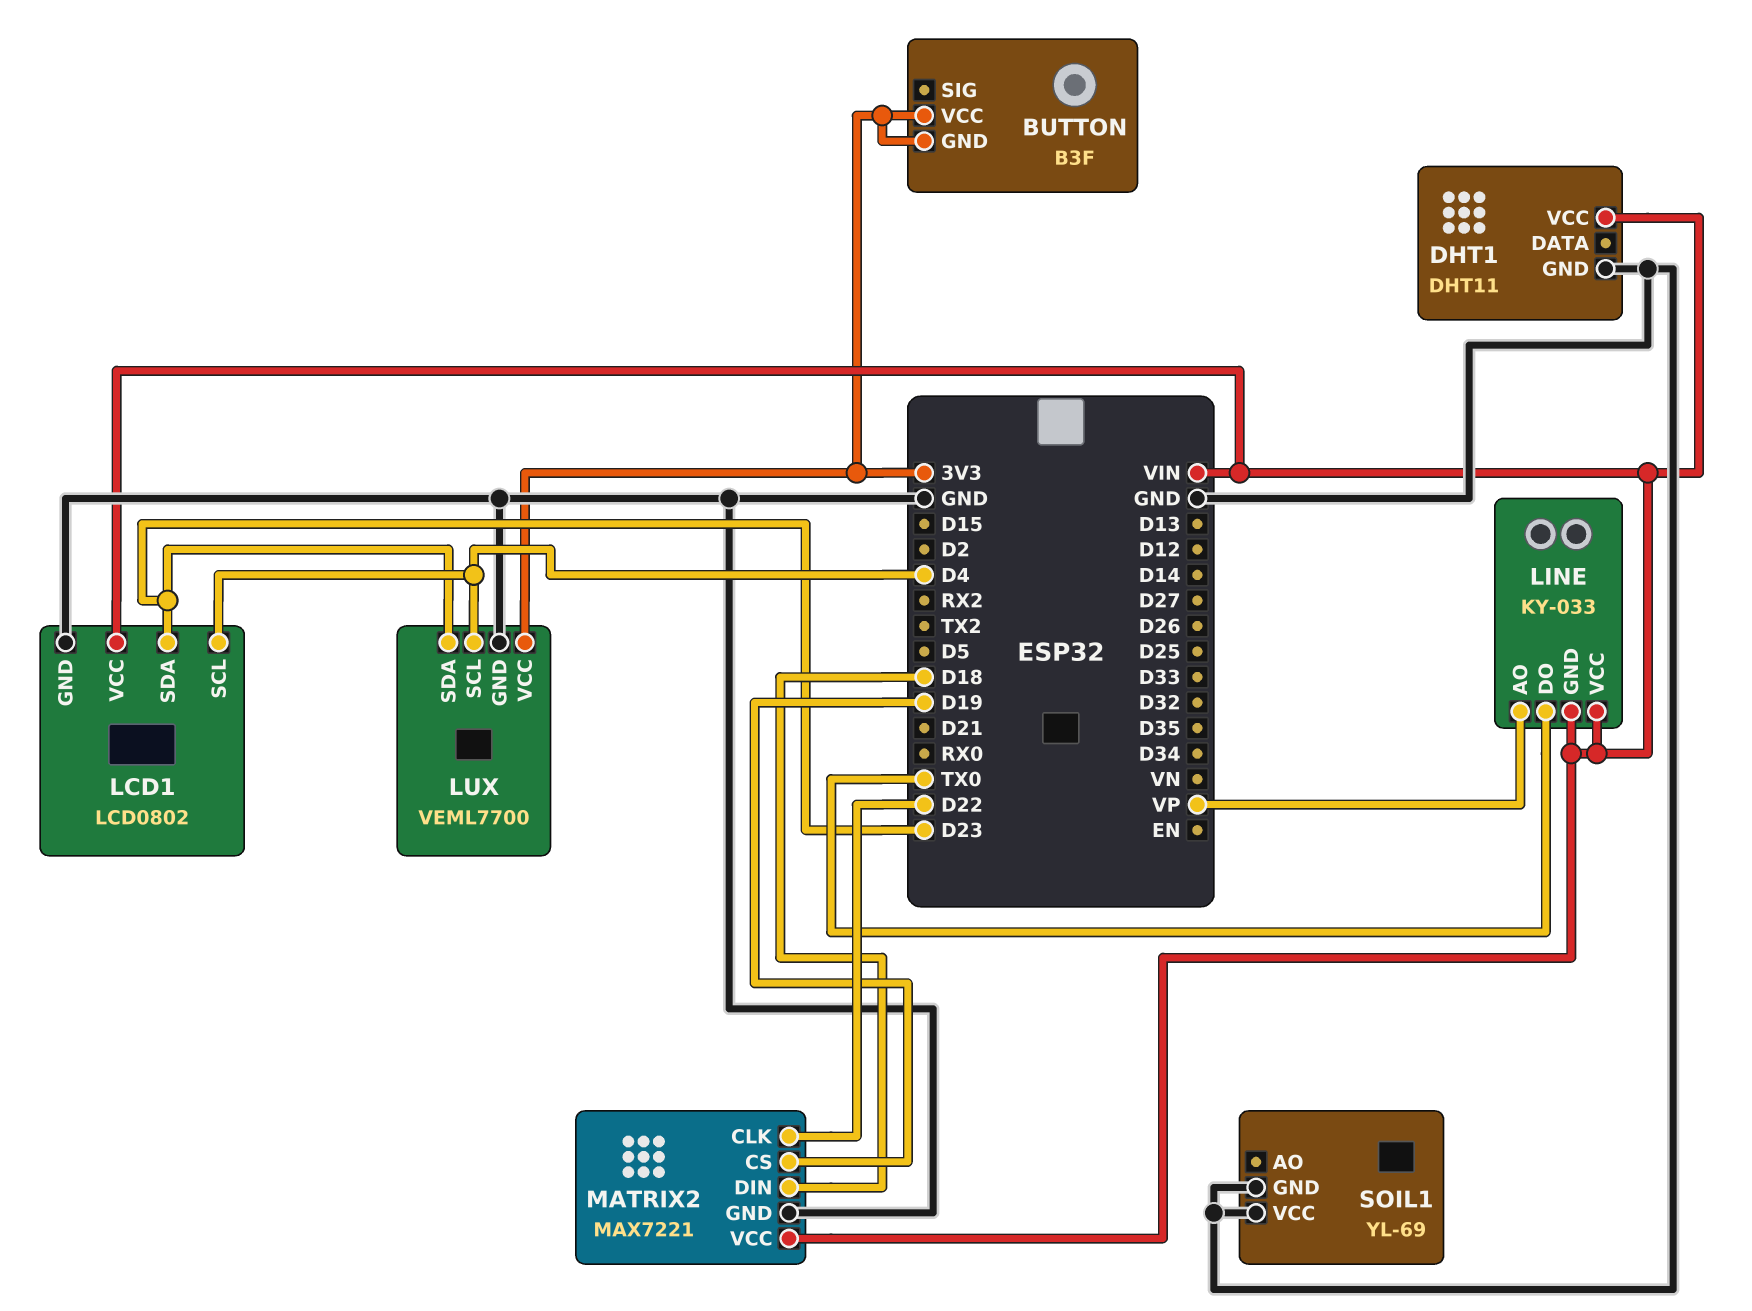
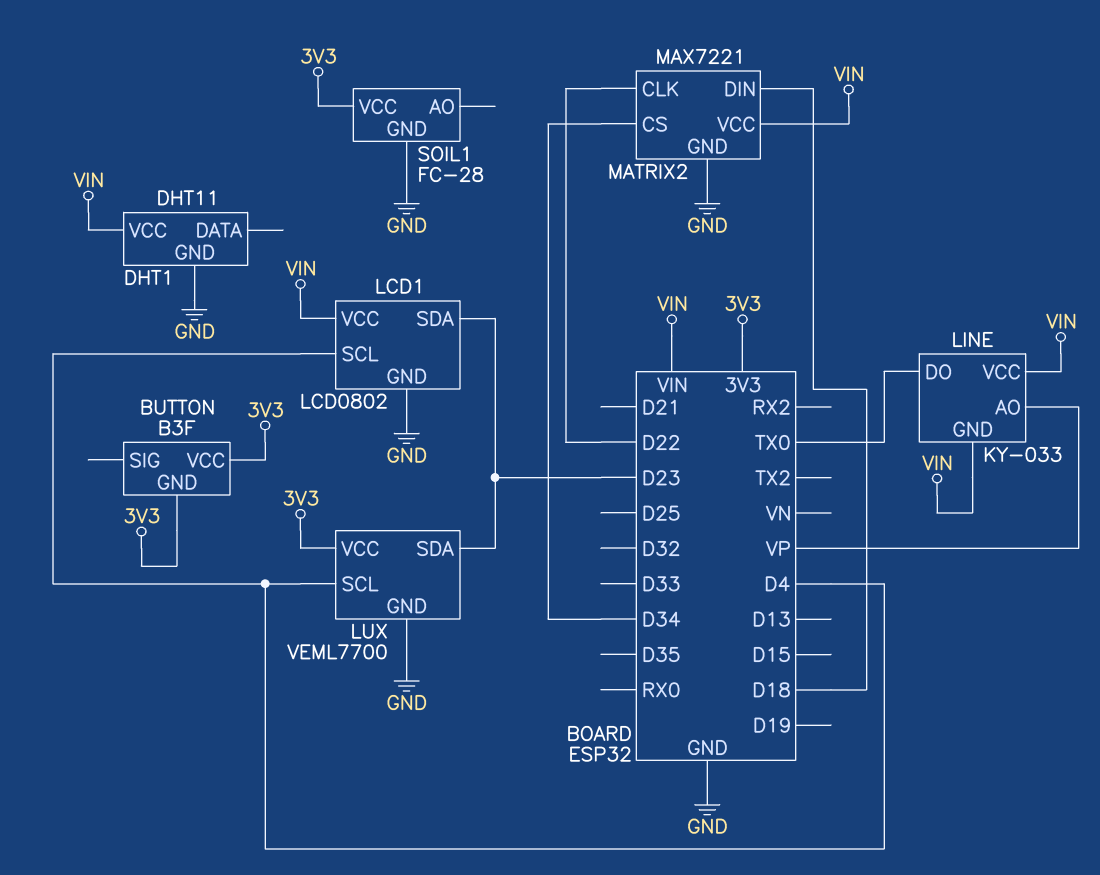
MATRIX2 pin CS: D19 -> D34
SOIL1: YL-69 -> FC-28
SOIL1 pin VCC: GND -> 3V3

